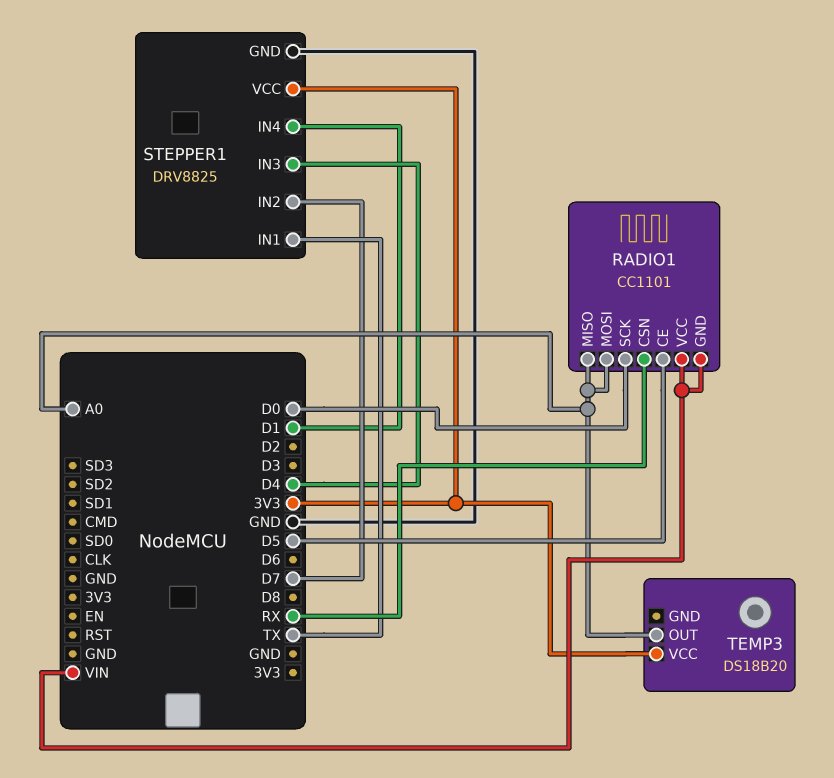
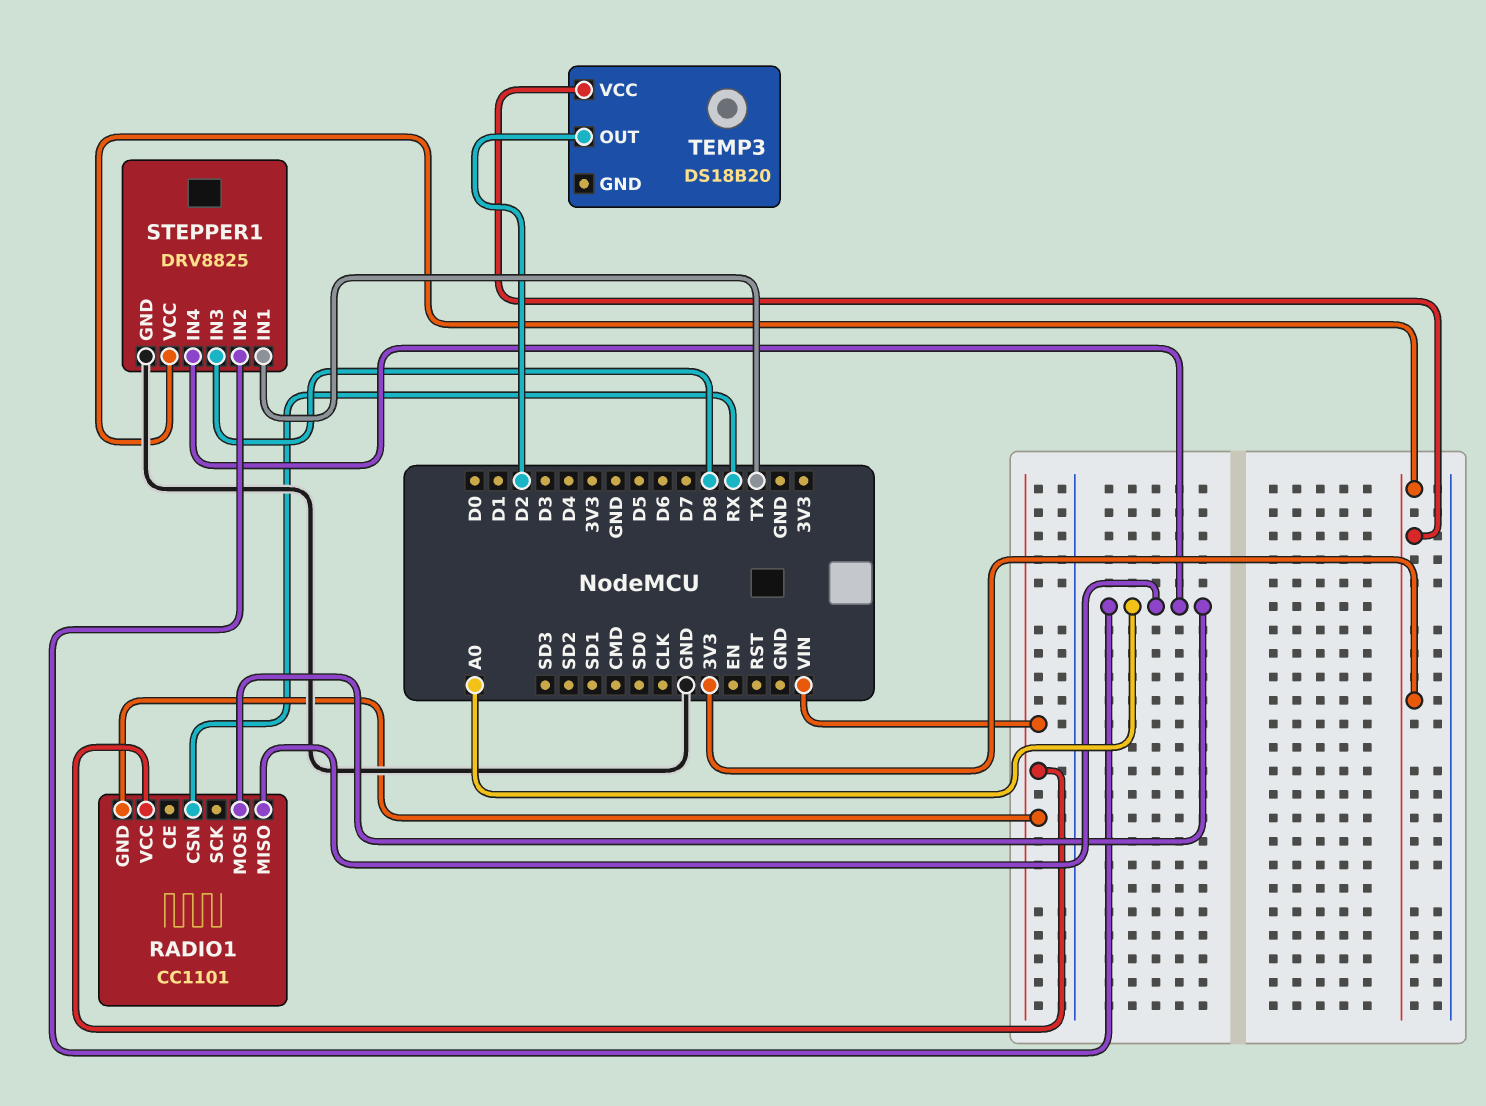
RADIO1 pin CE: D5 -> none
RADIO1 pin SCK: D0 -> none
STEPPER1 pin IN2: D7 -> A0
STEPPER1 pin IN3: D4 -> D8
STEPPER1 pin IN4: D1 -> A0
TEMP3 pin OUT: A0 -> D2

